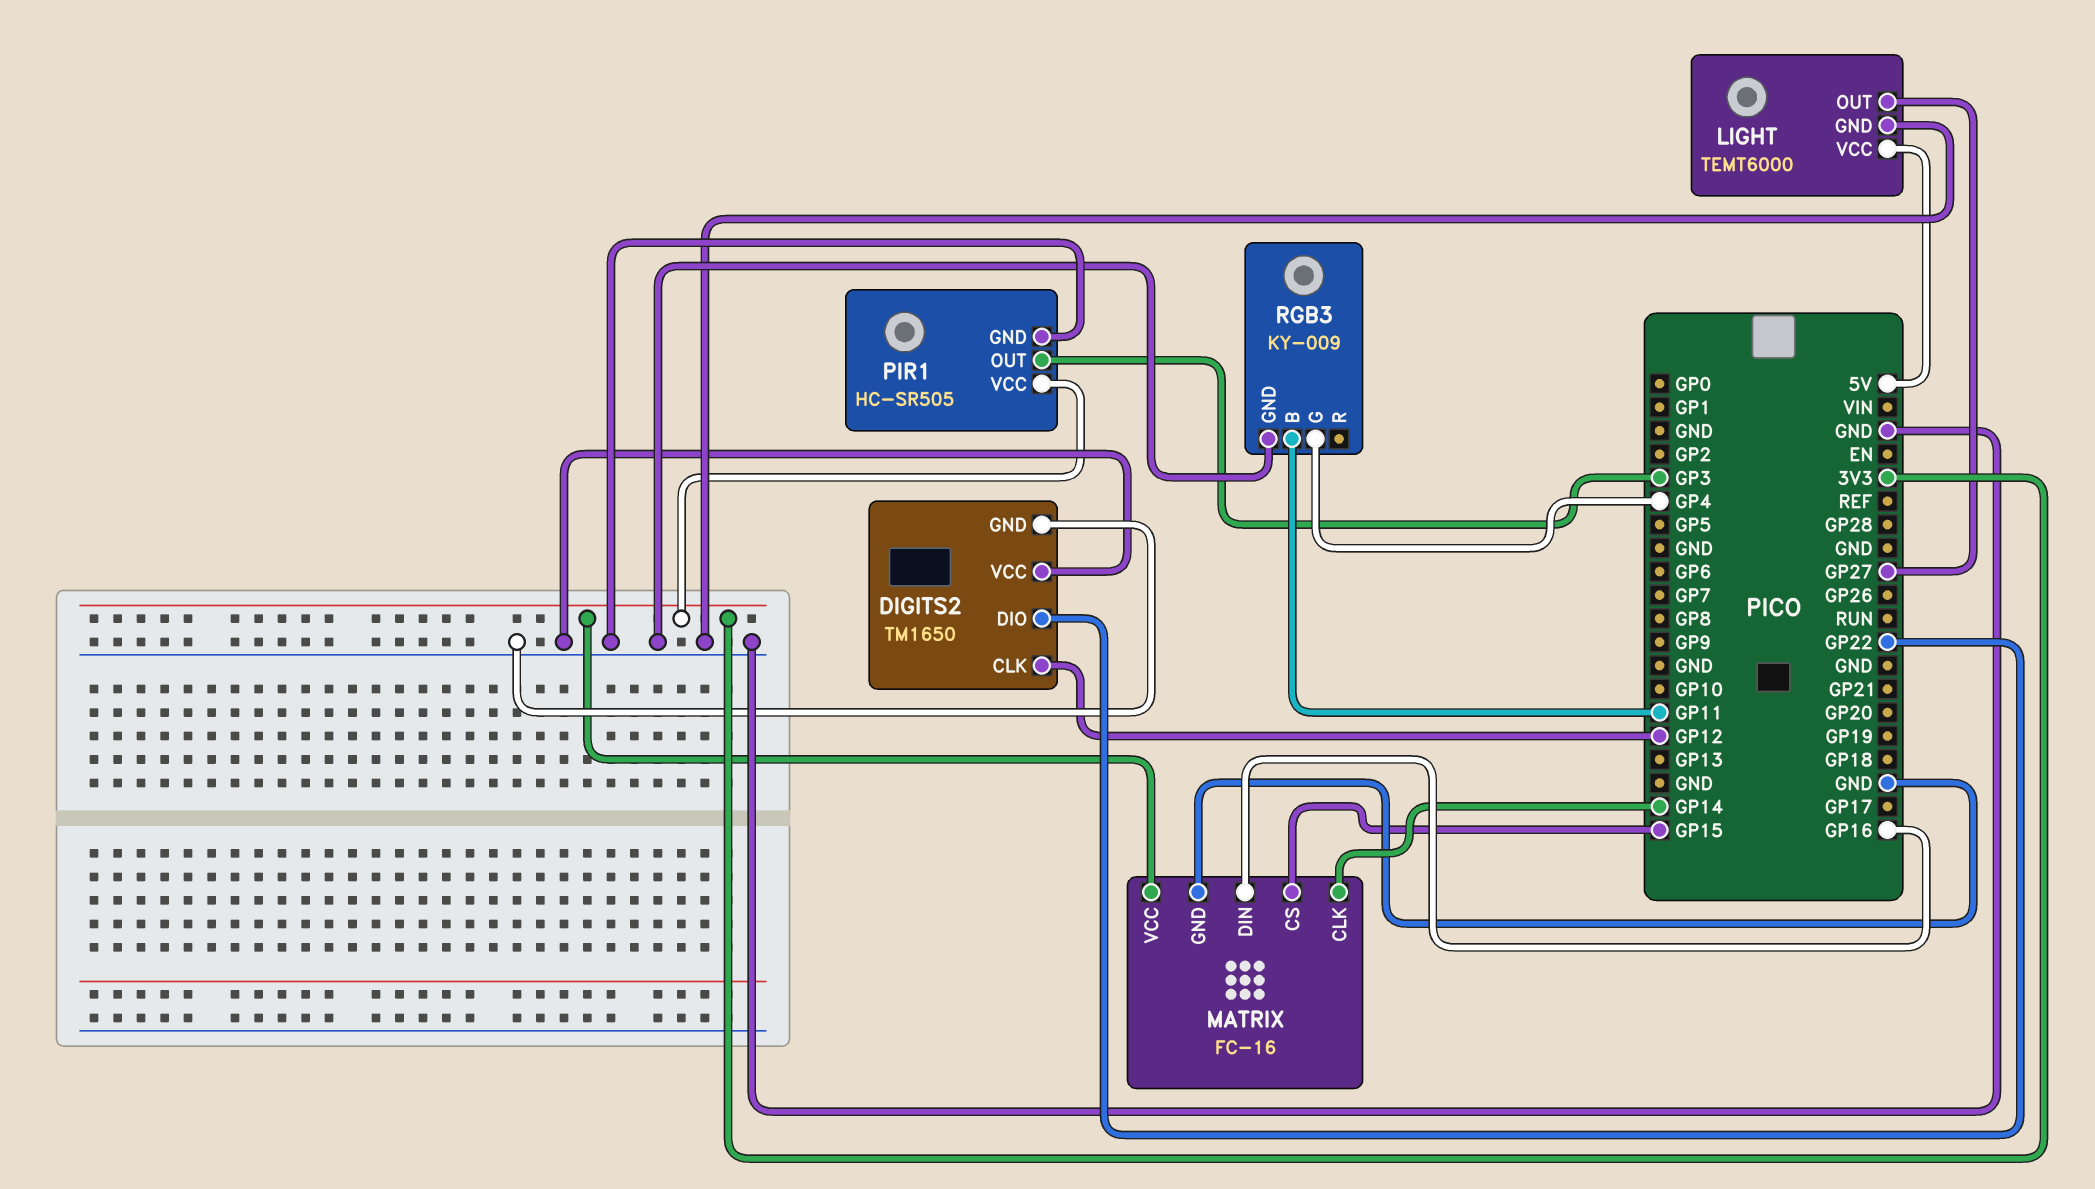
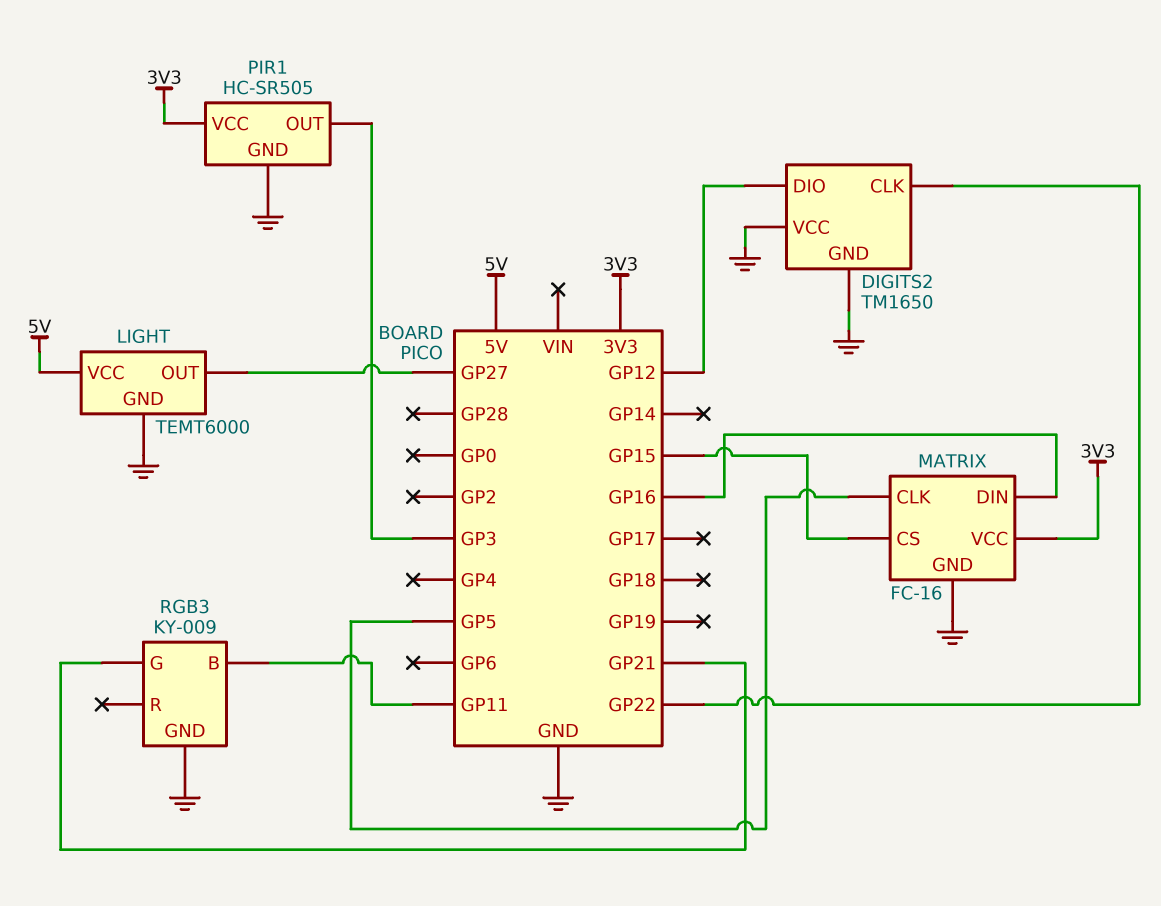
DIGITS2 pin CLK: GP12 -> GP22
DIGITS2 pin DIO: GP22 -> GP12
MATRIX pin CLK: GP14 -> GP5
RGB3 pin G: GP4 -> GP21

